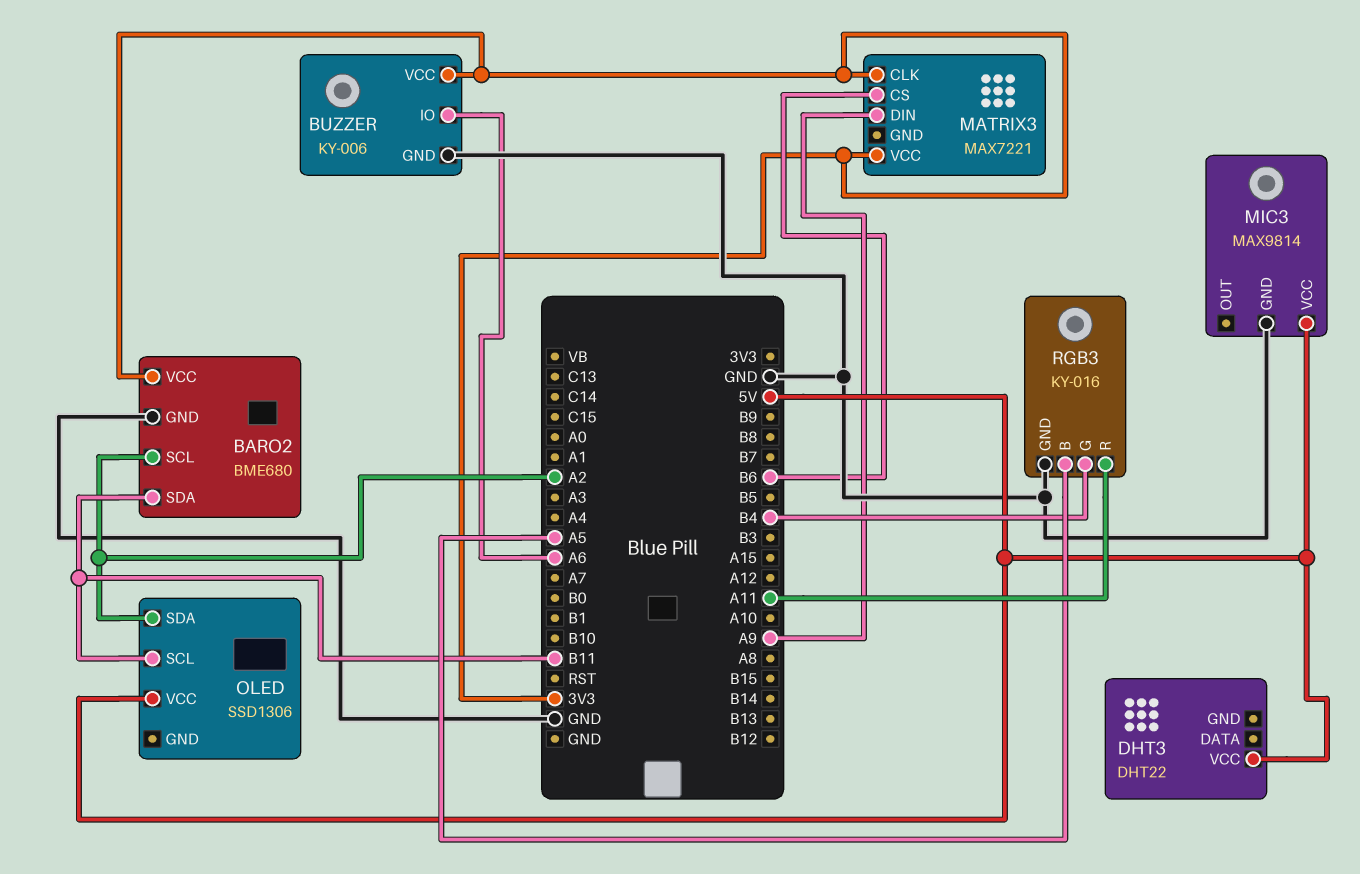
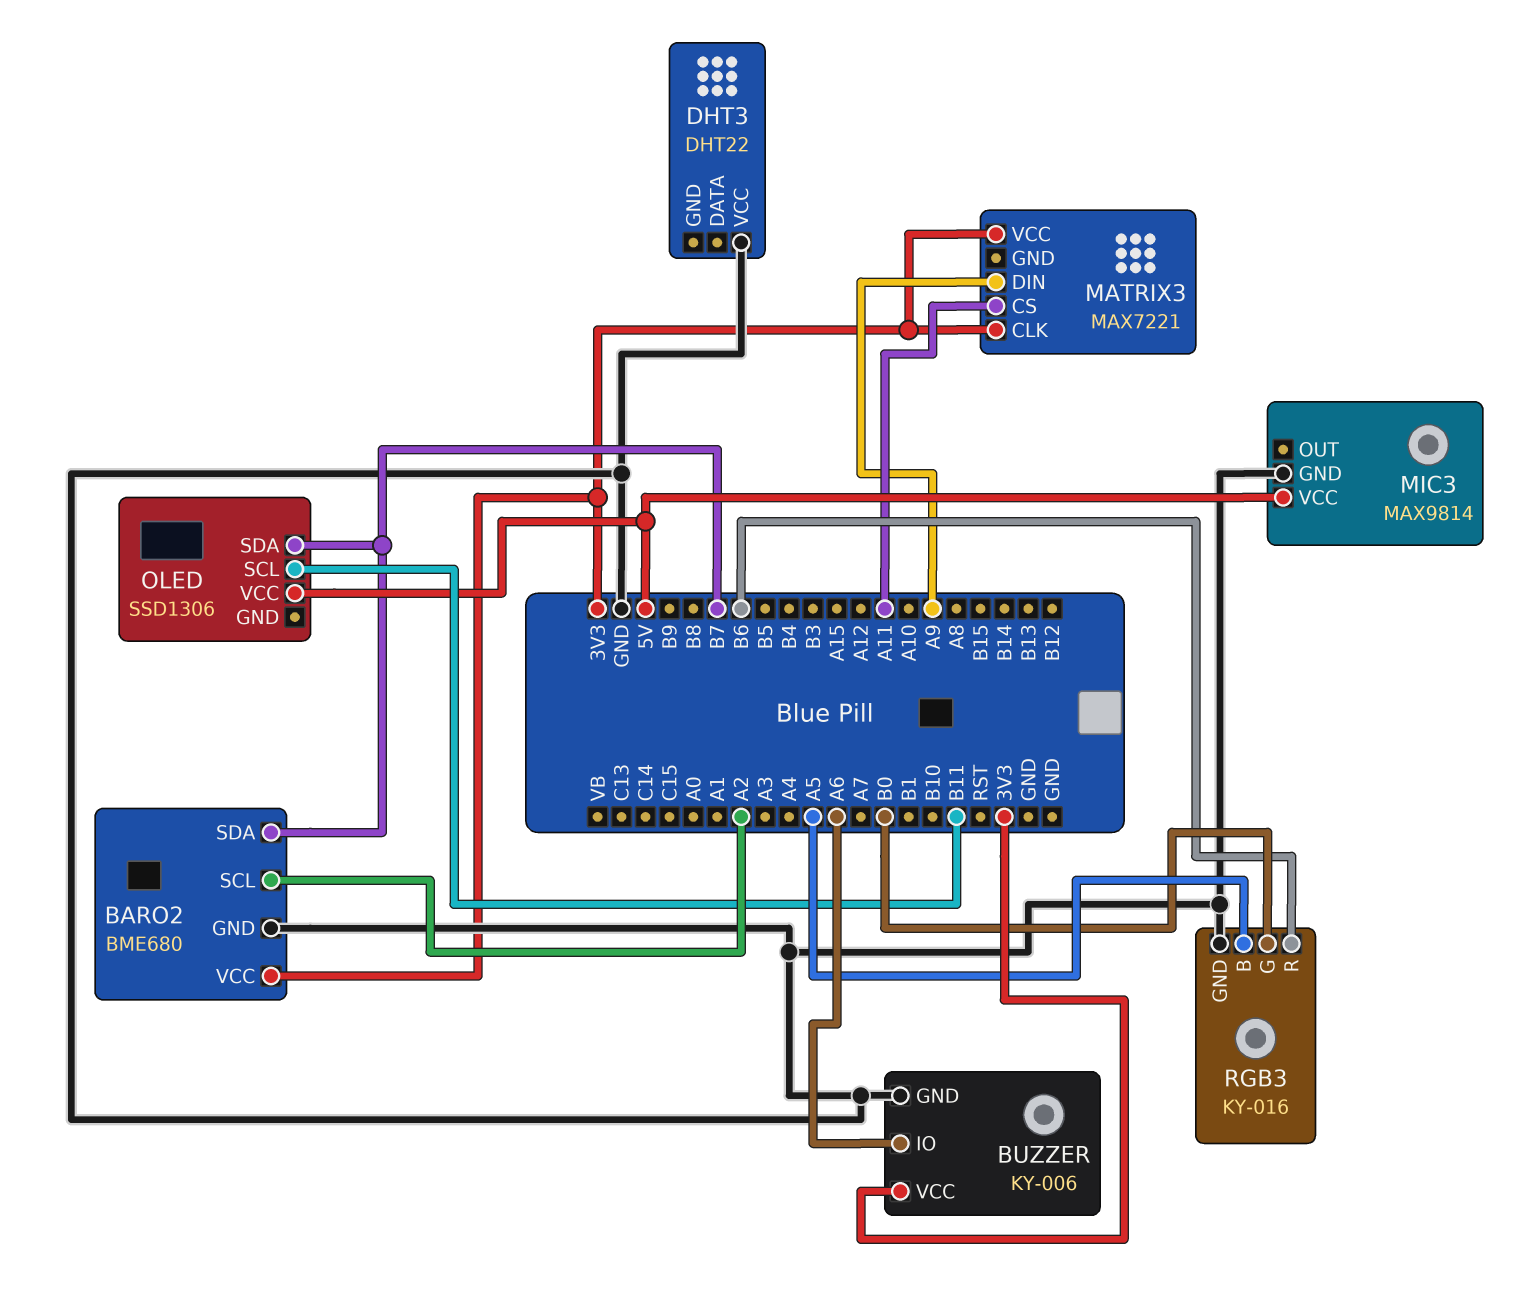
BARO2 pin SDA: B11 -> B7
DHT3 pin VCC: 5V -> GND
MATRIX3 pin CS: B6 -> A11
OLED pin SDA: A2 -> B7
RGB3 pin G: B4 -> B0
RGB3 pin R: A11 -> B6

